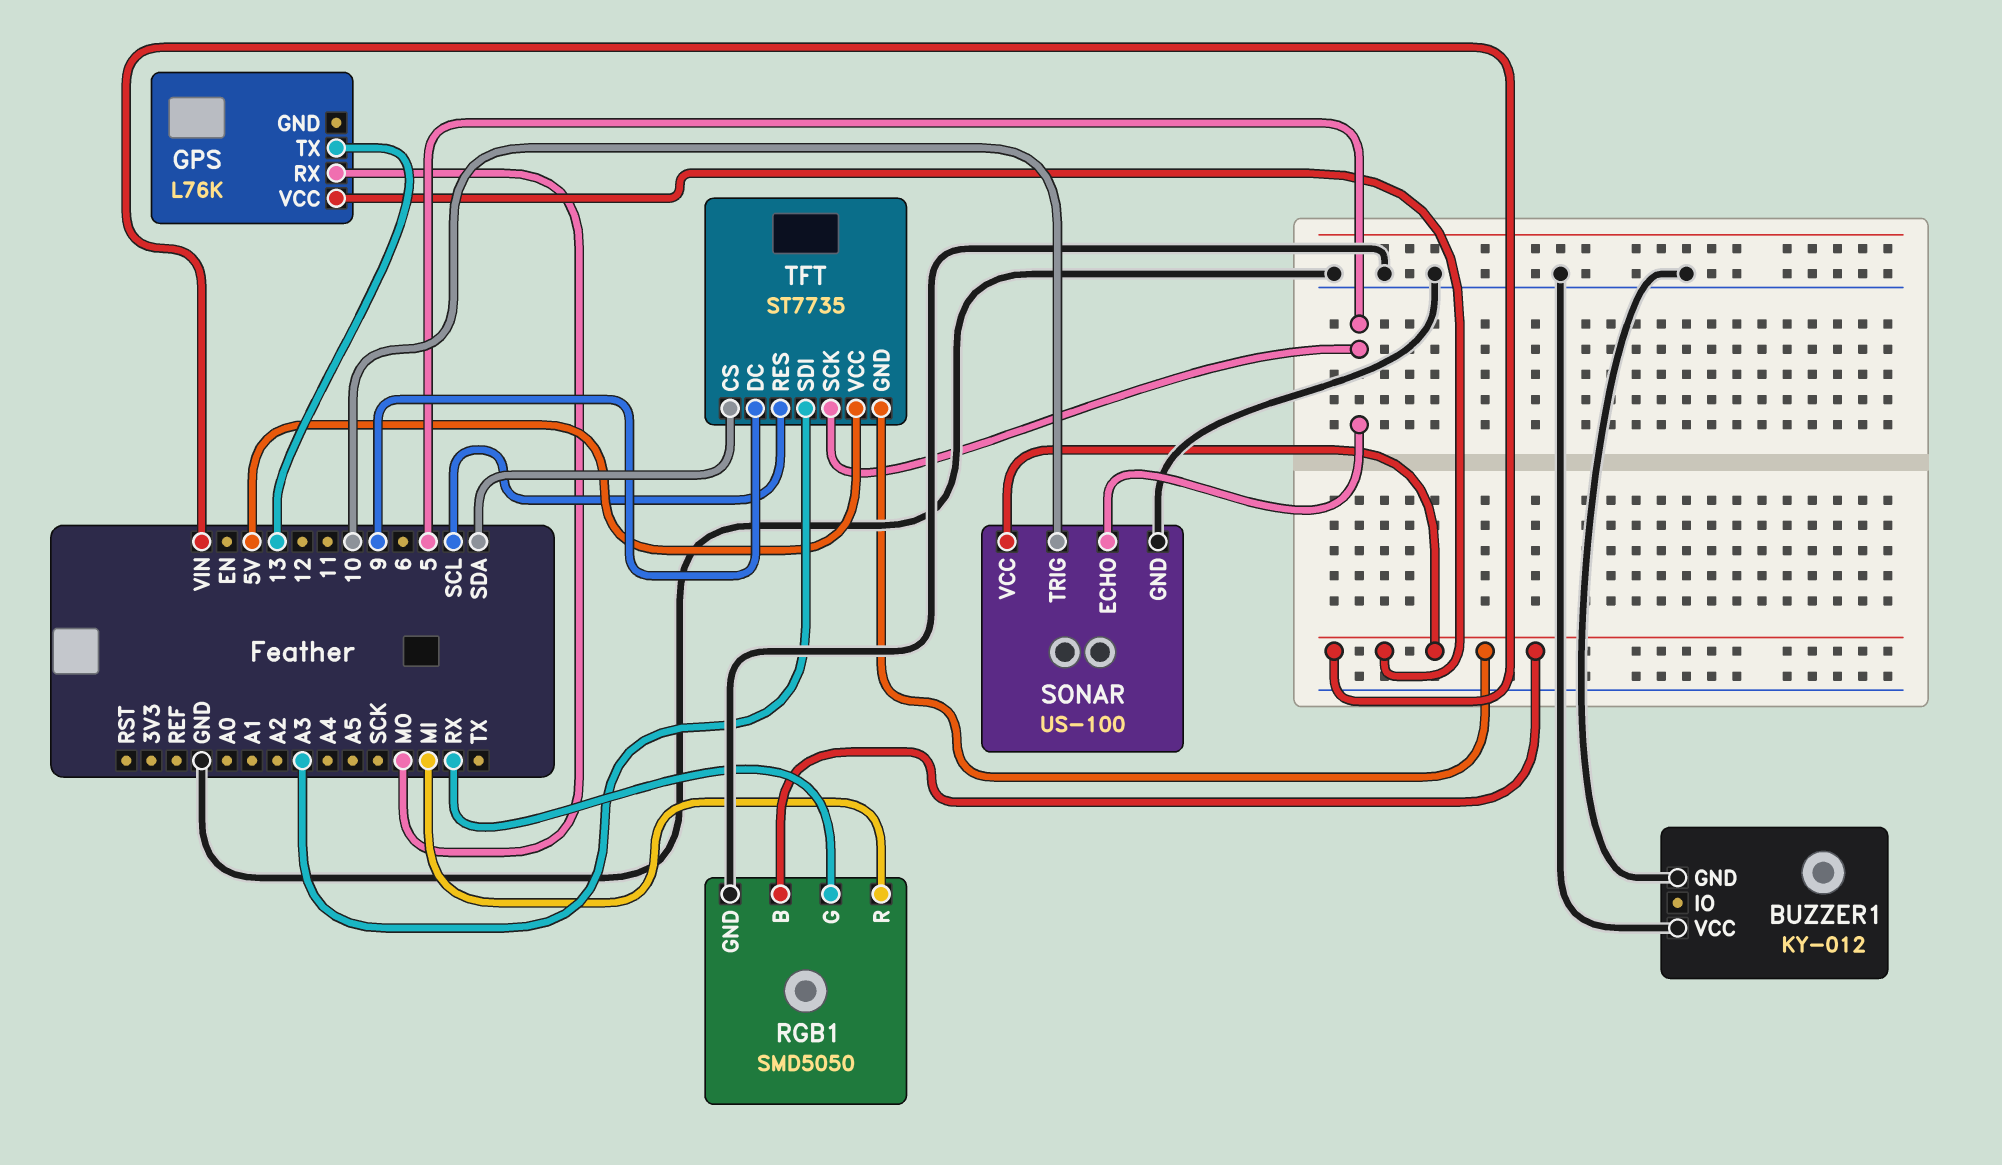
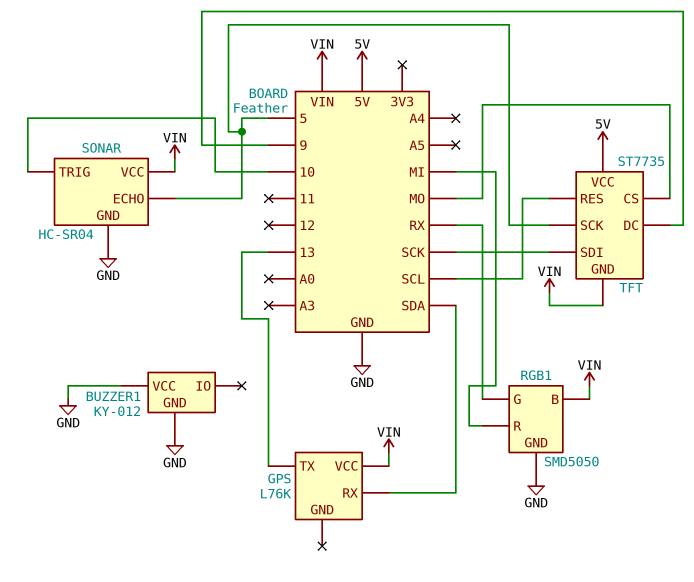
GPS pin RX: MO -> SDA
SONAR: US-100 -> HC-SR04
TFT pin CS: SDA -> MO
TFT pin SDI: A3 -> SCK

